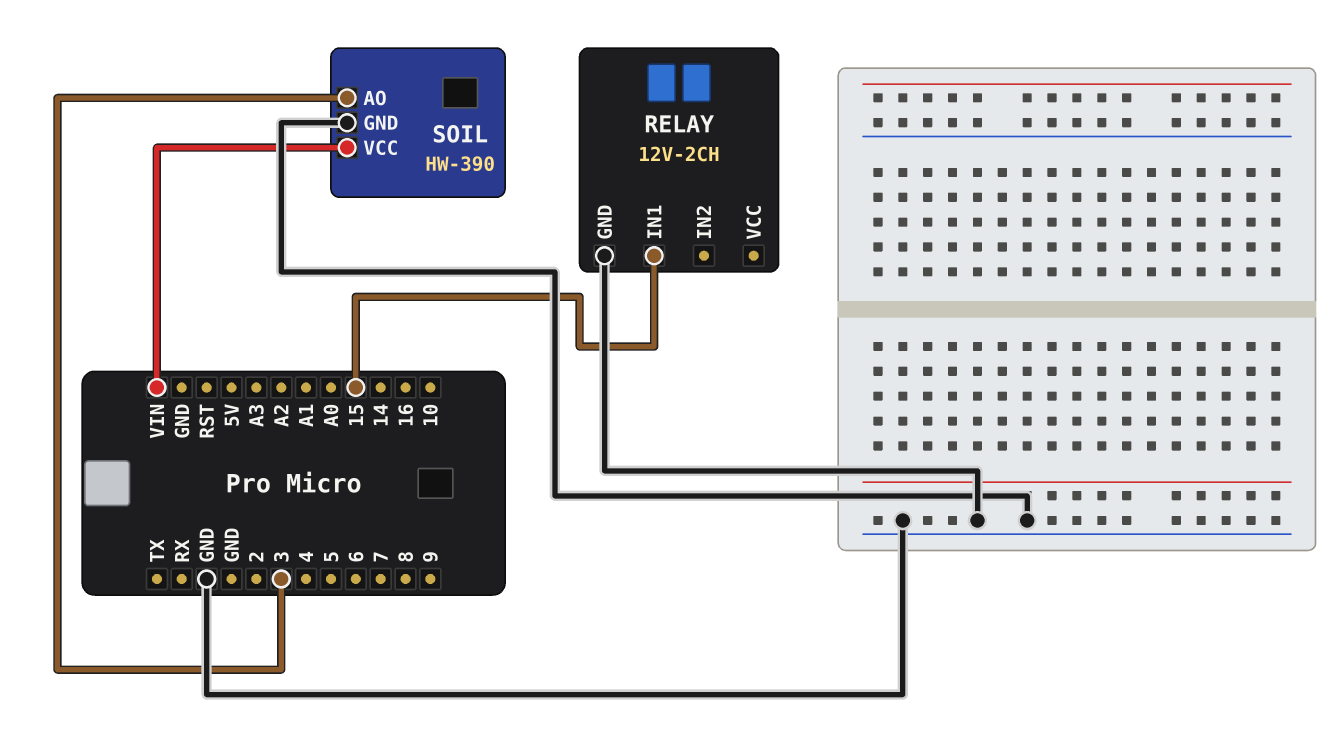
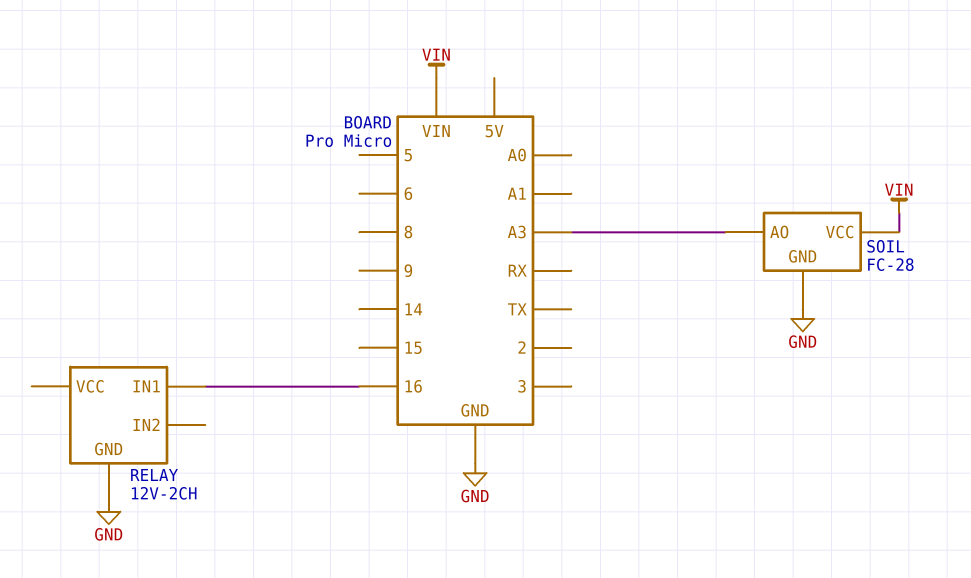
RELAY pin IN1: 15 -> 16
SOIL: HW-390 -> FC-28
SOIL pin AO: 3 -> A3

